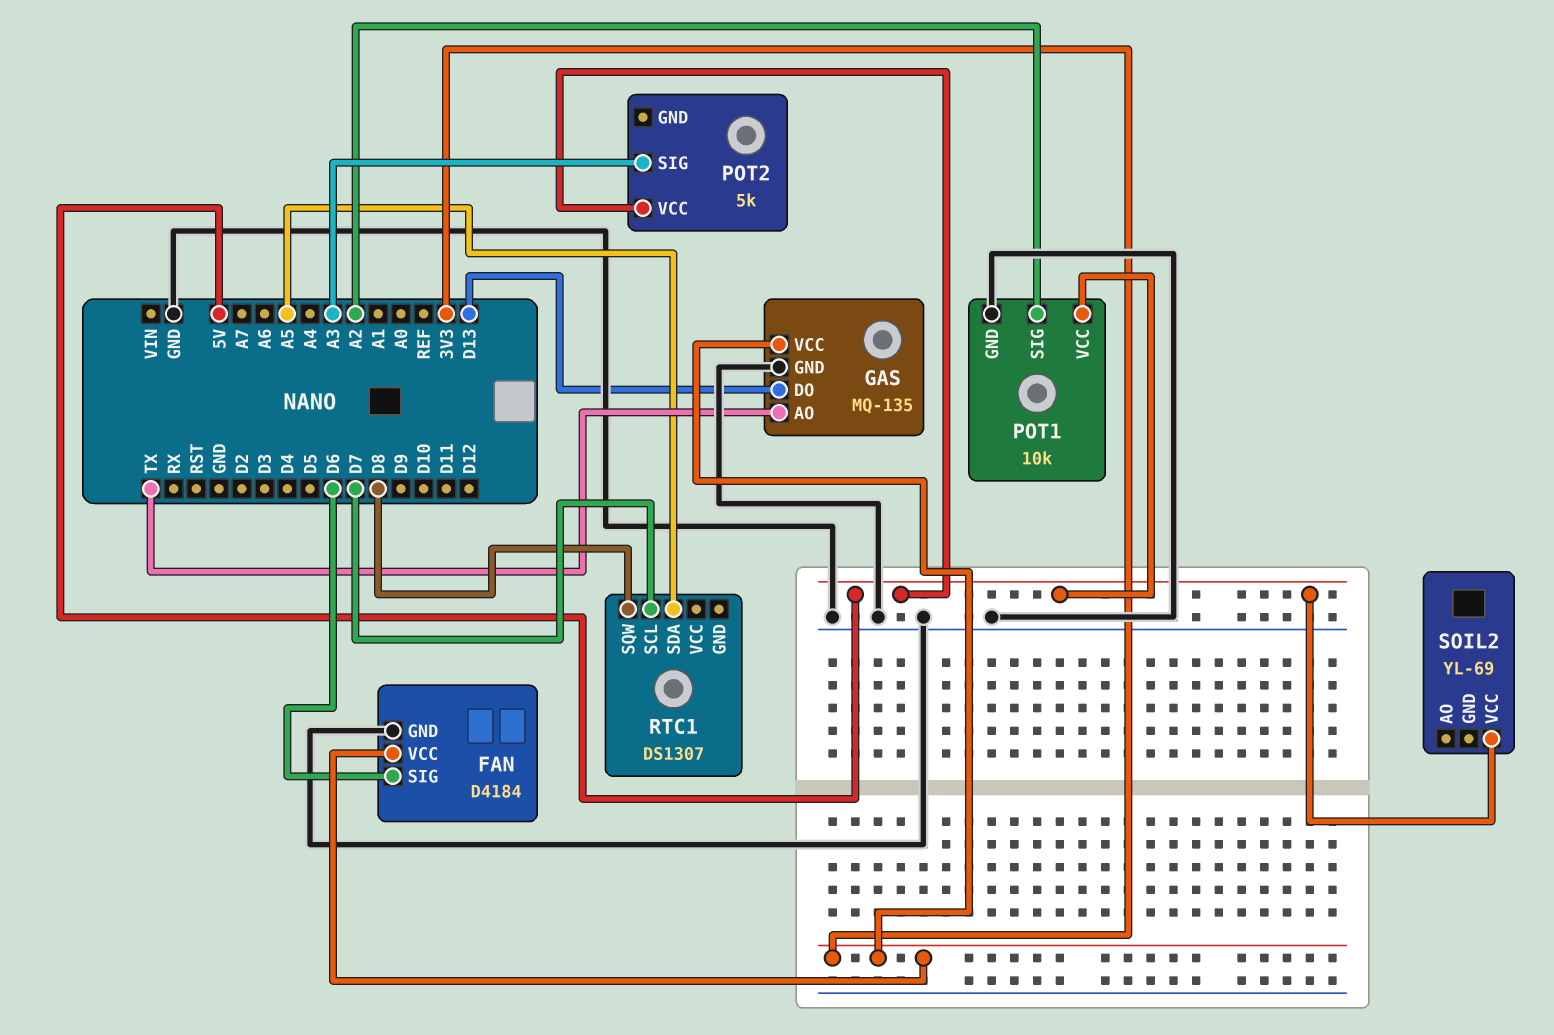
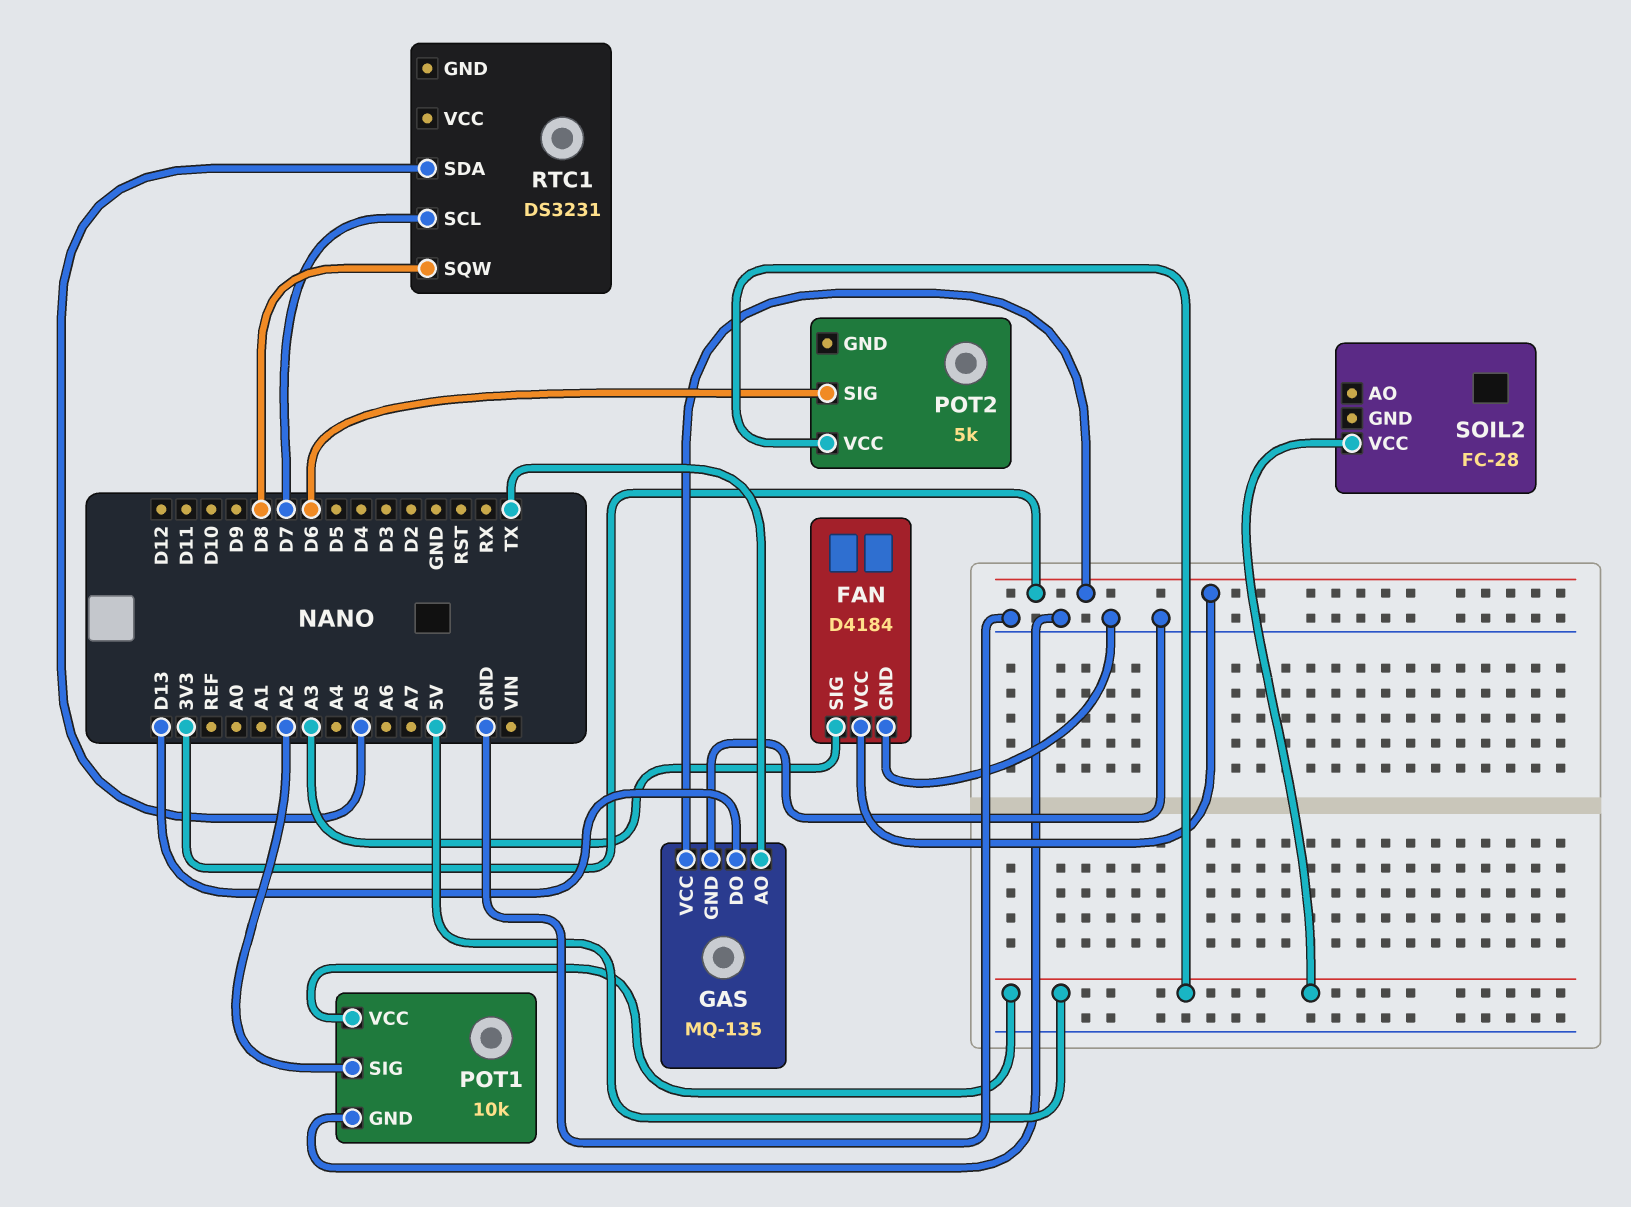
FAN pin SIG: D6 -> A3
POT2 pin SIG: A3 -> D6
RTC1: DS1307 -> DS3231
SOIL2: YL-69 -> FC-28

